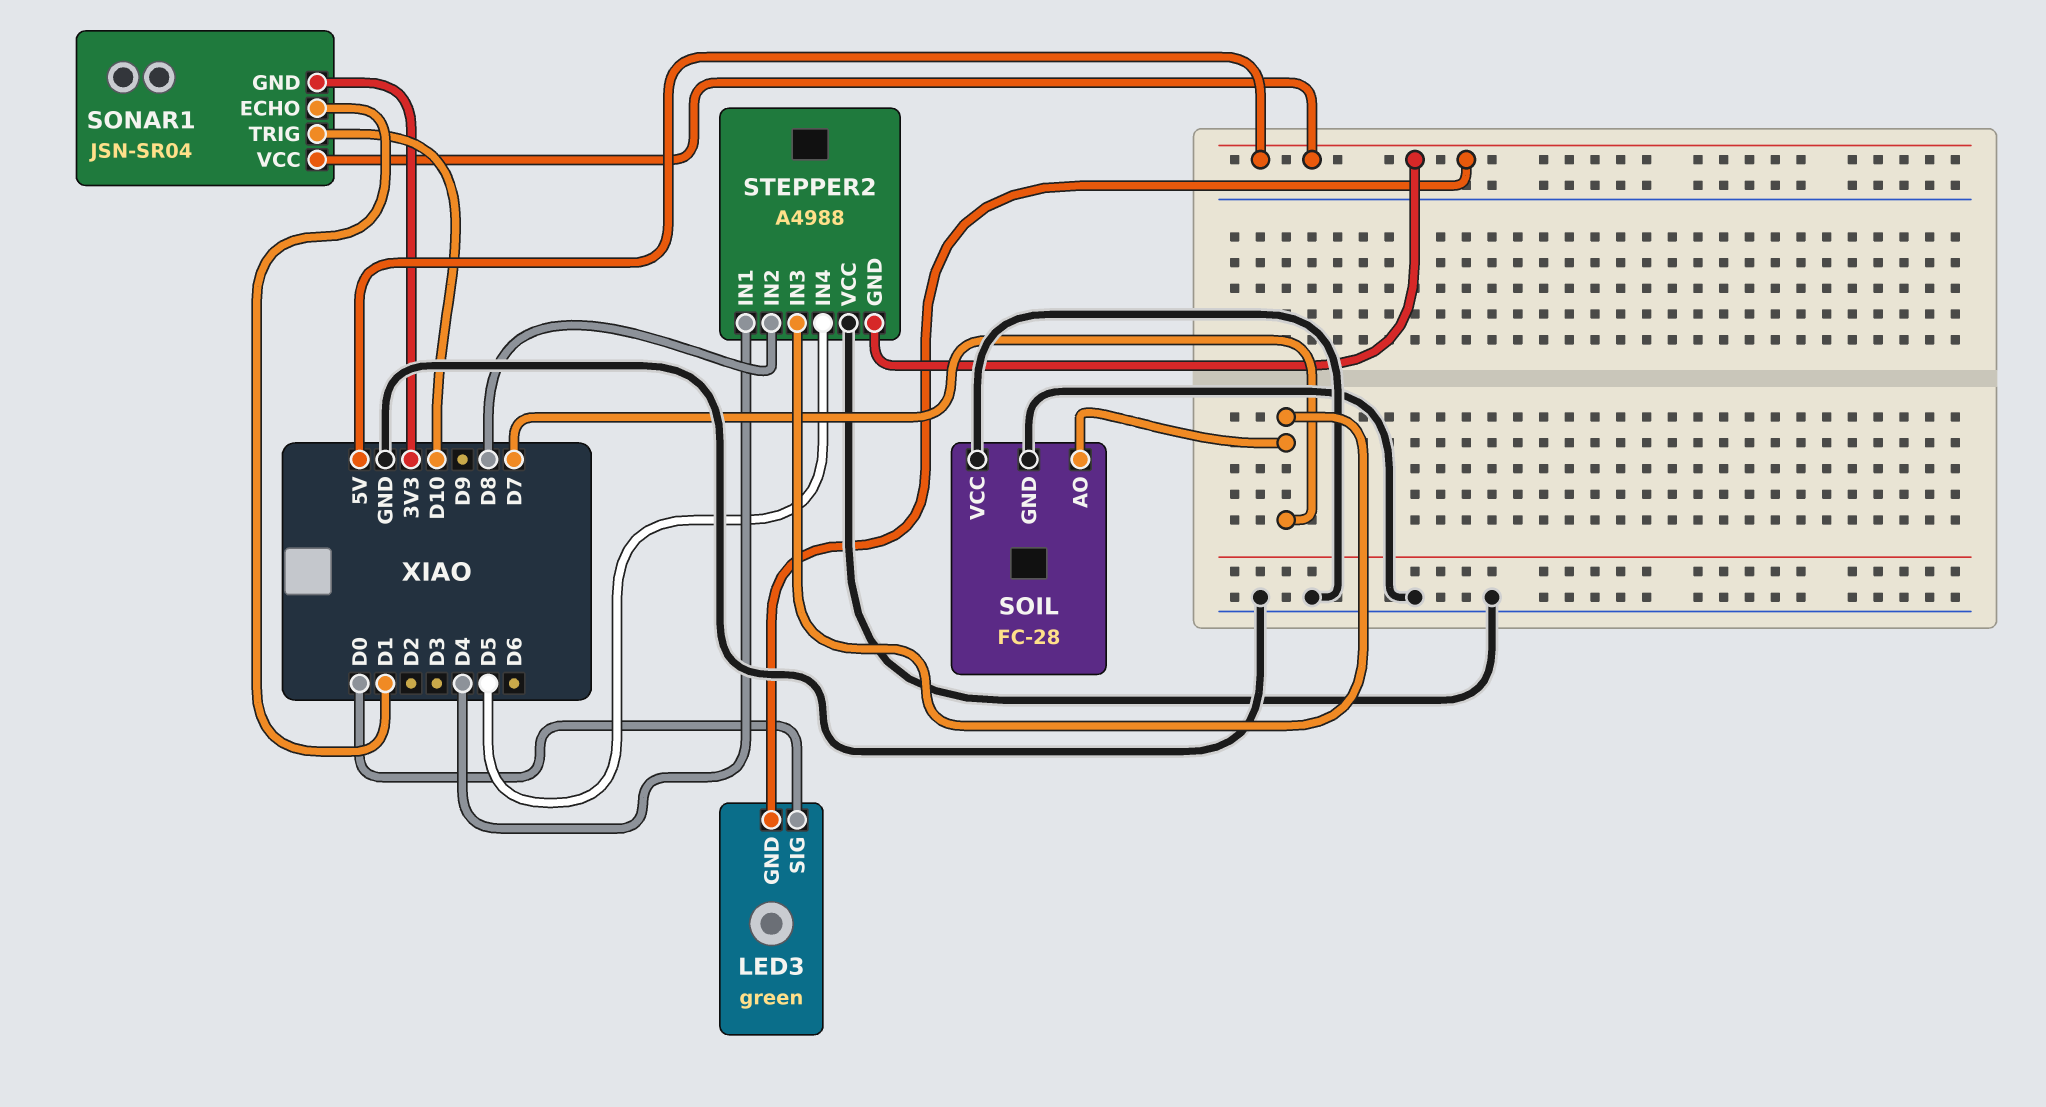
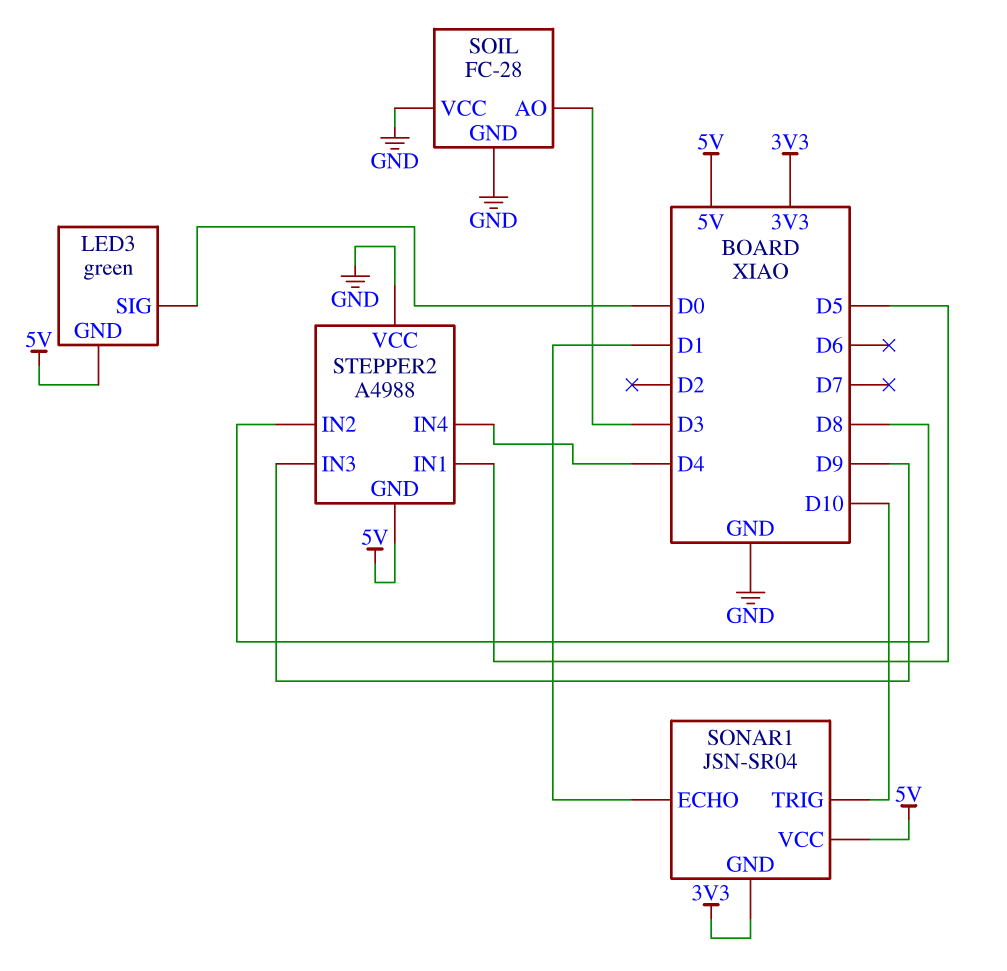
SOIL pin AO: D7 -> D3
STEPPER2 pin IN1: D4 -> D5
STEPPER2 pin IN3: D7 -> D9
STEPPER2 pin IN4: D5 -> D4

